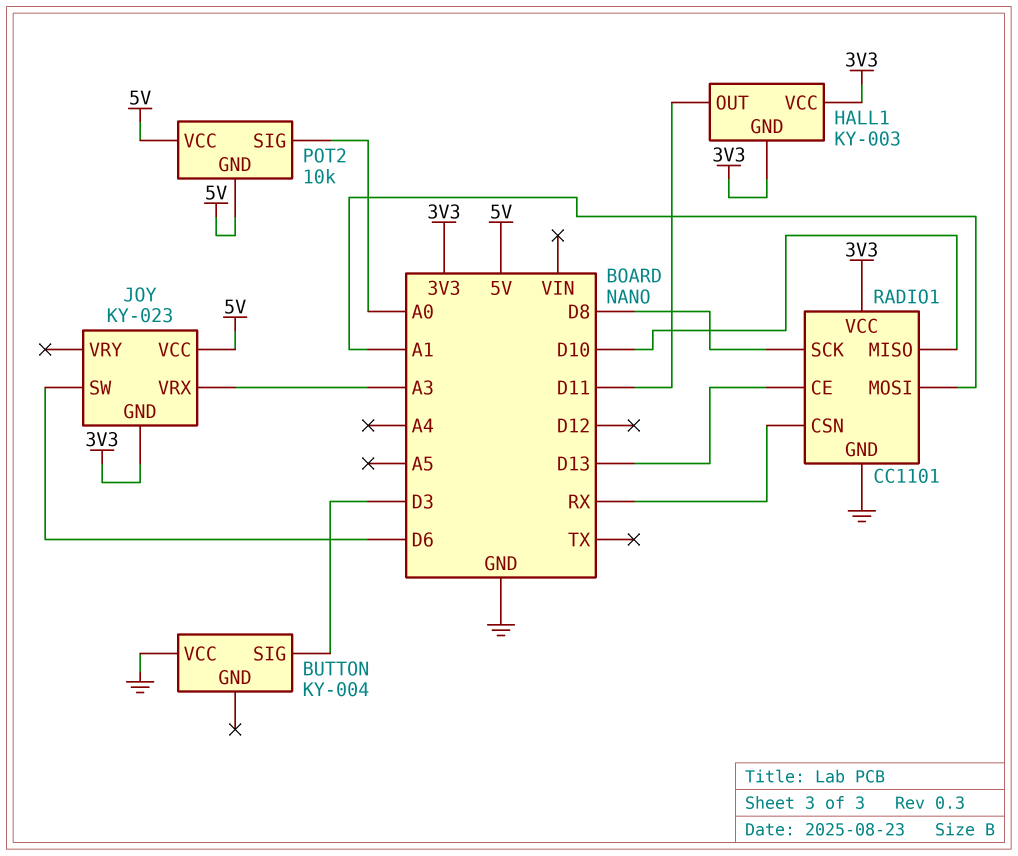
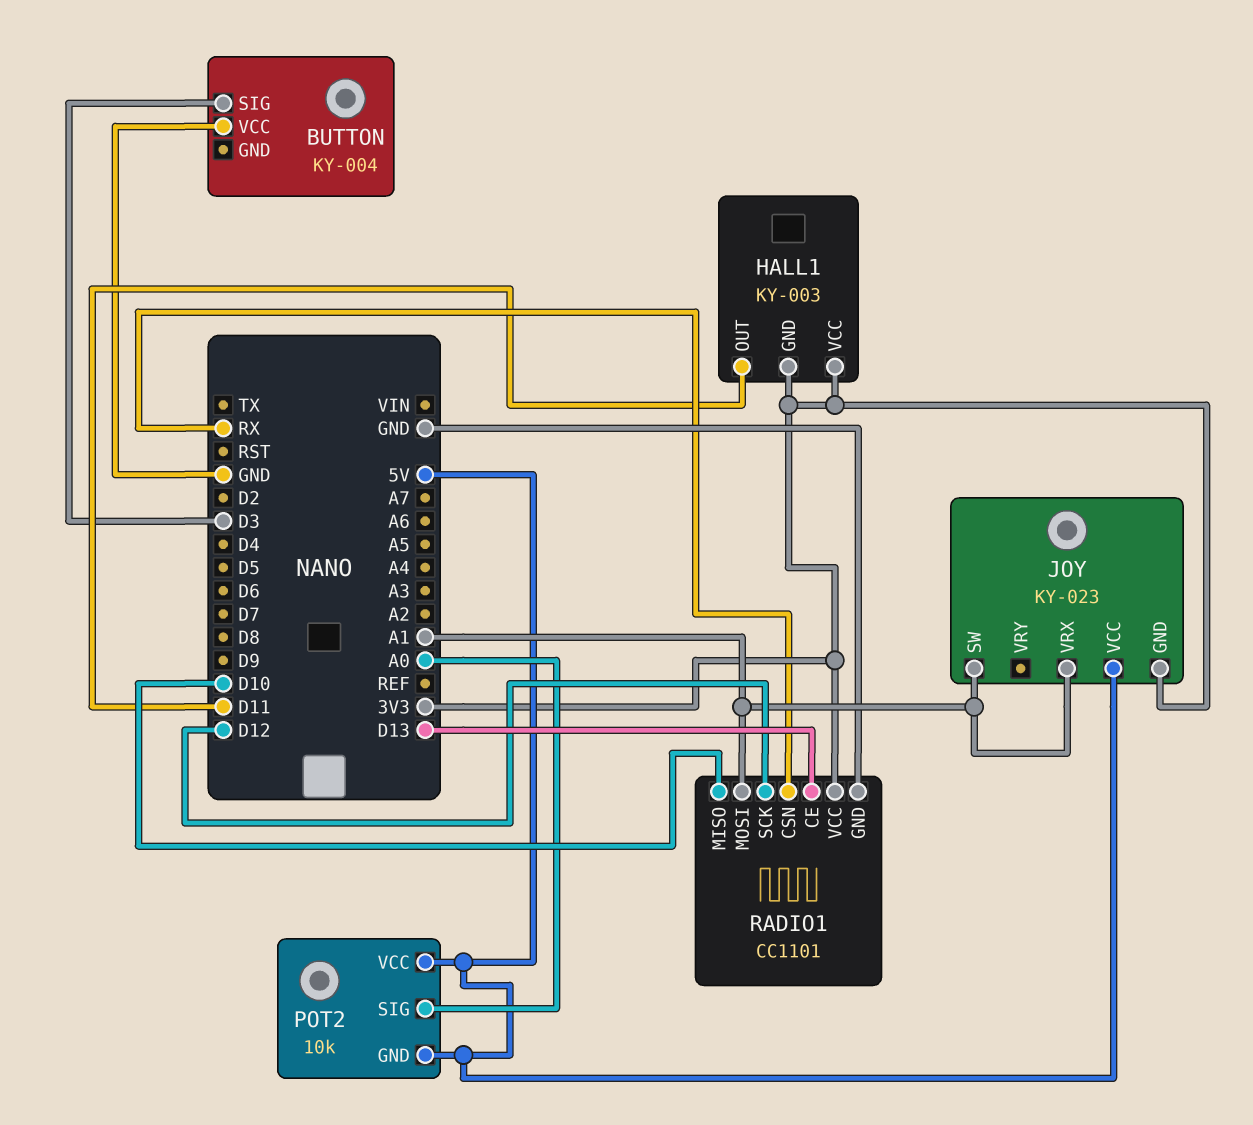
JOY pin SW: D6 -> A1
JOY pin VRX: A3 -> A1
RADIO1 pin SCK: D8 -> D12

